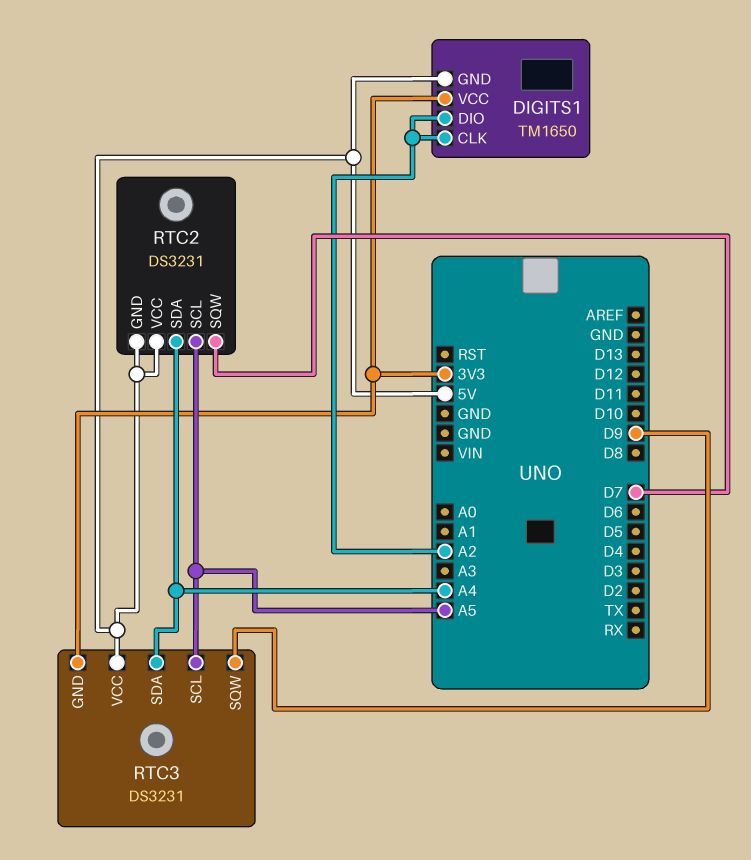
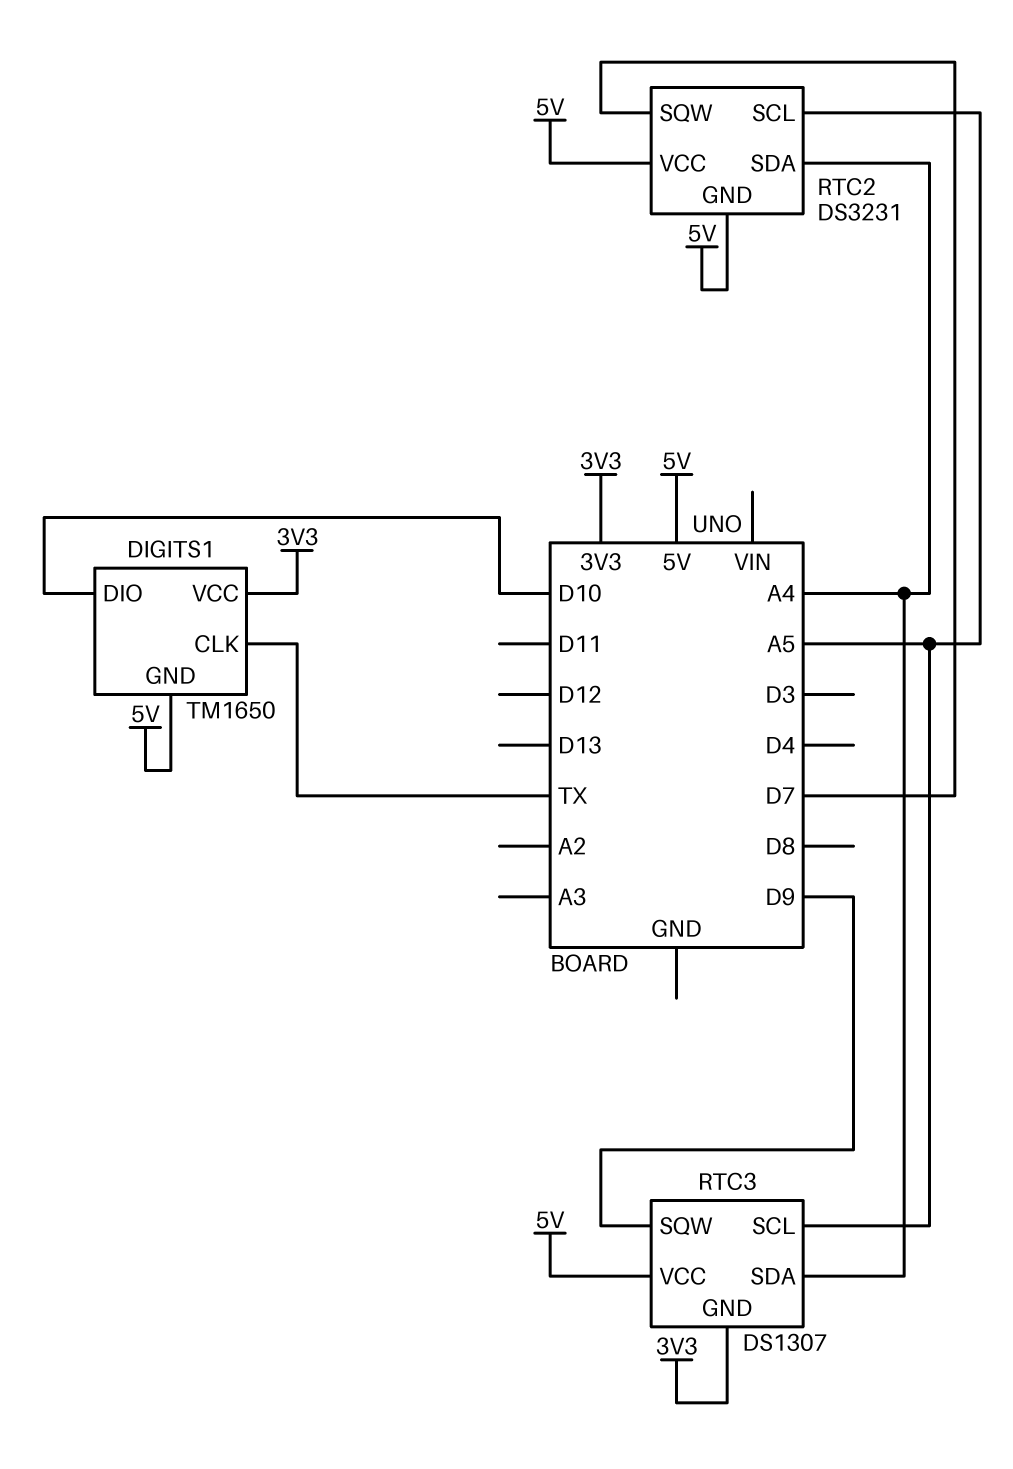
DIGITS1 pin CLK: A2 -> TX
DIGITS1 pin DIO: A2 -> D10
RTC3: DS3231 -> DS1307

